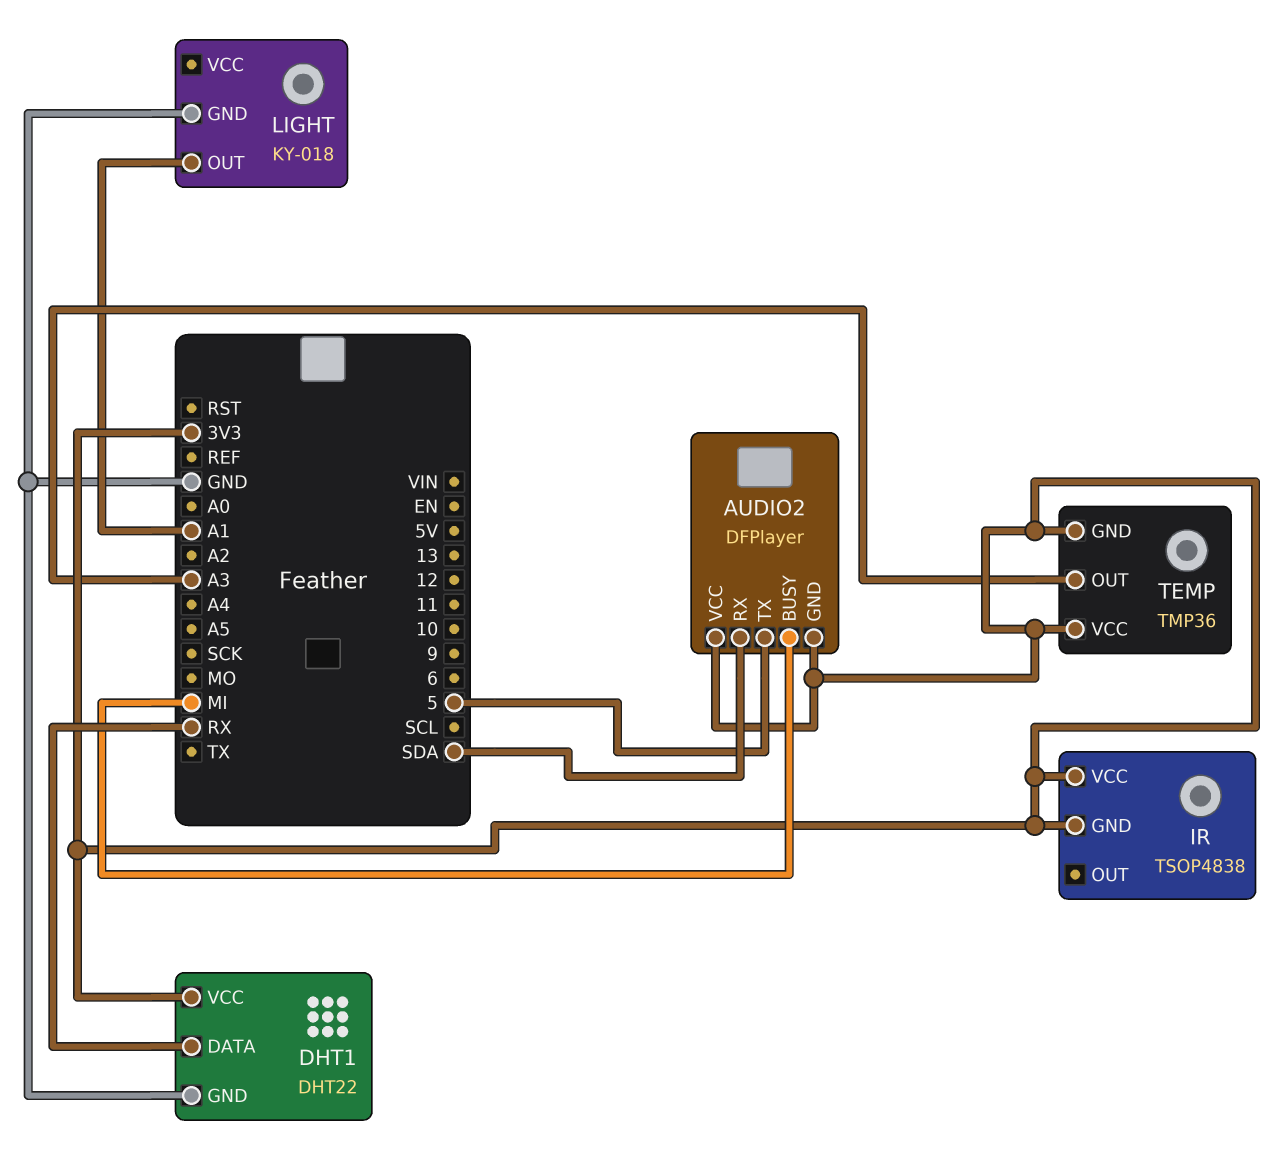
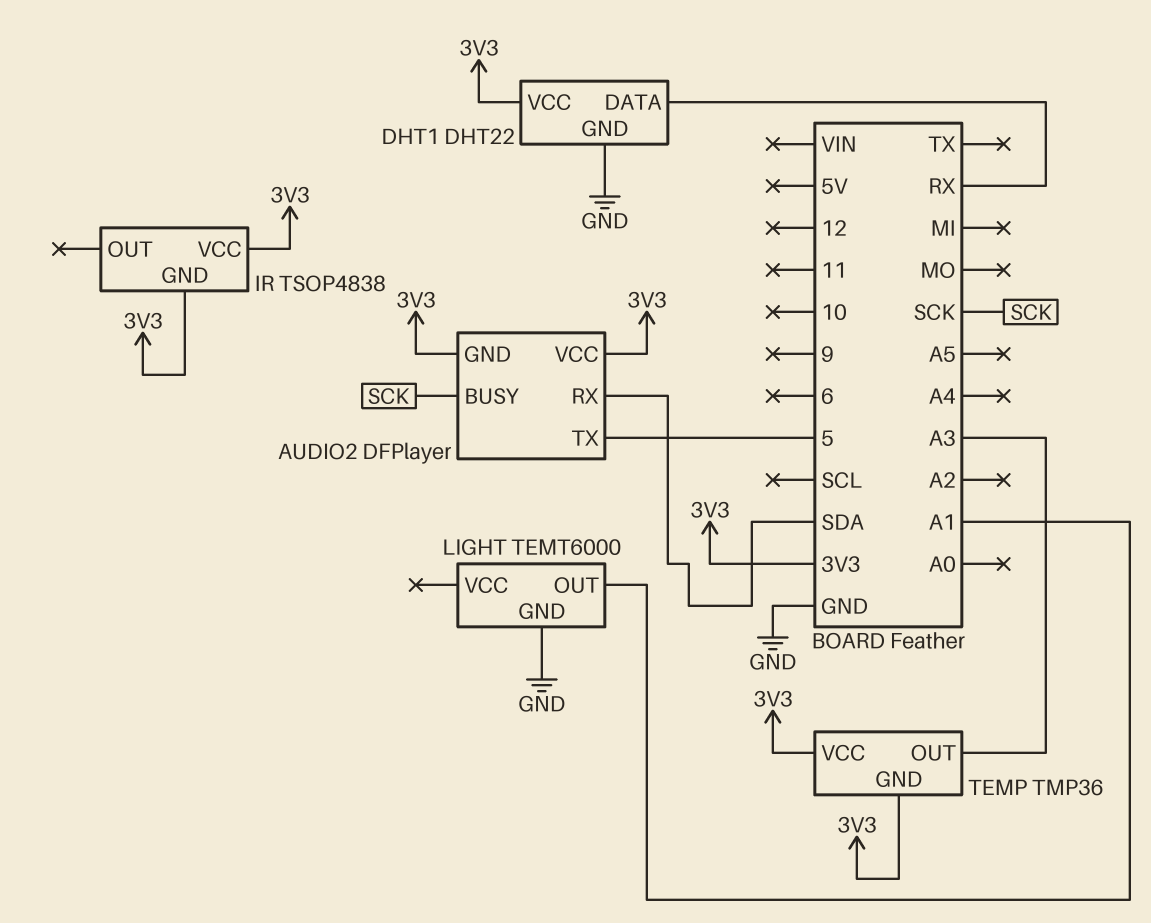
AUDIO2 pin BUSY: MI -> SCK
LIGHT: KY-018 -> TEMT6000

